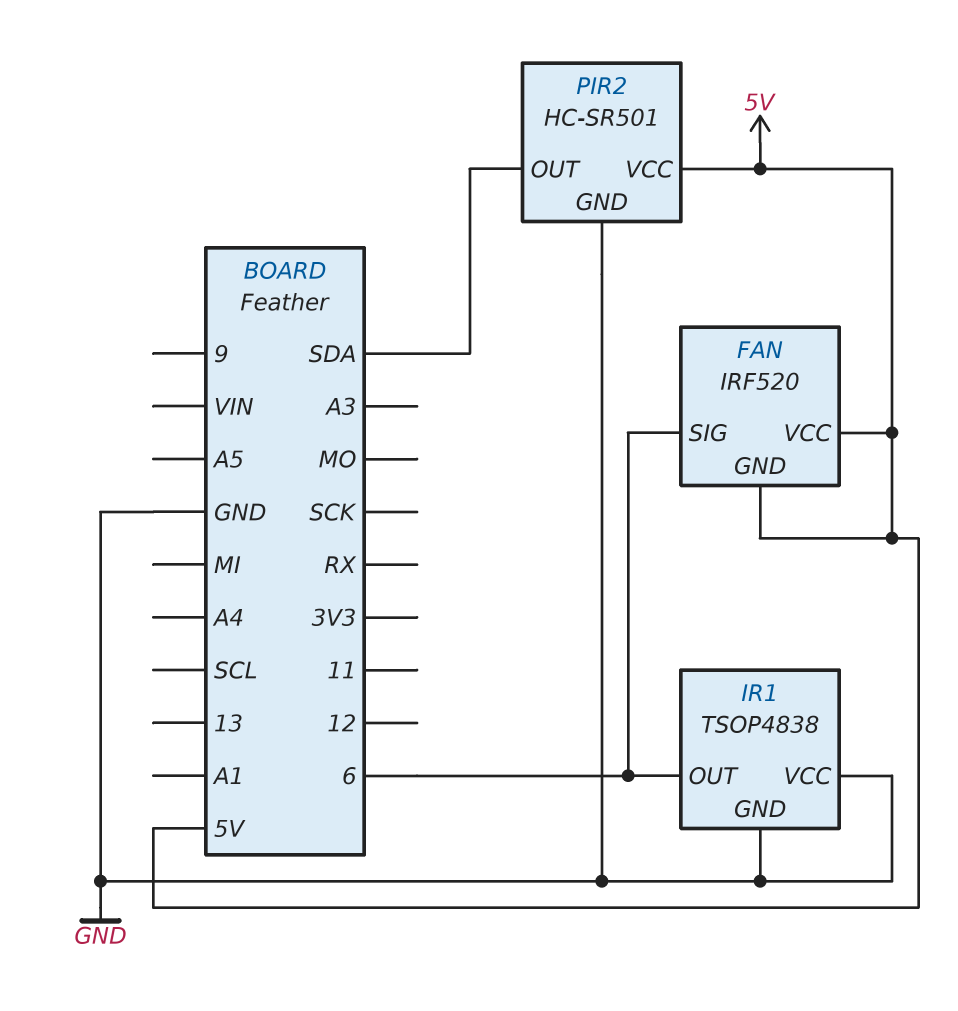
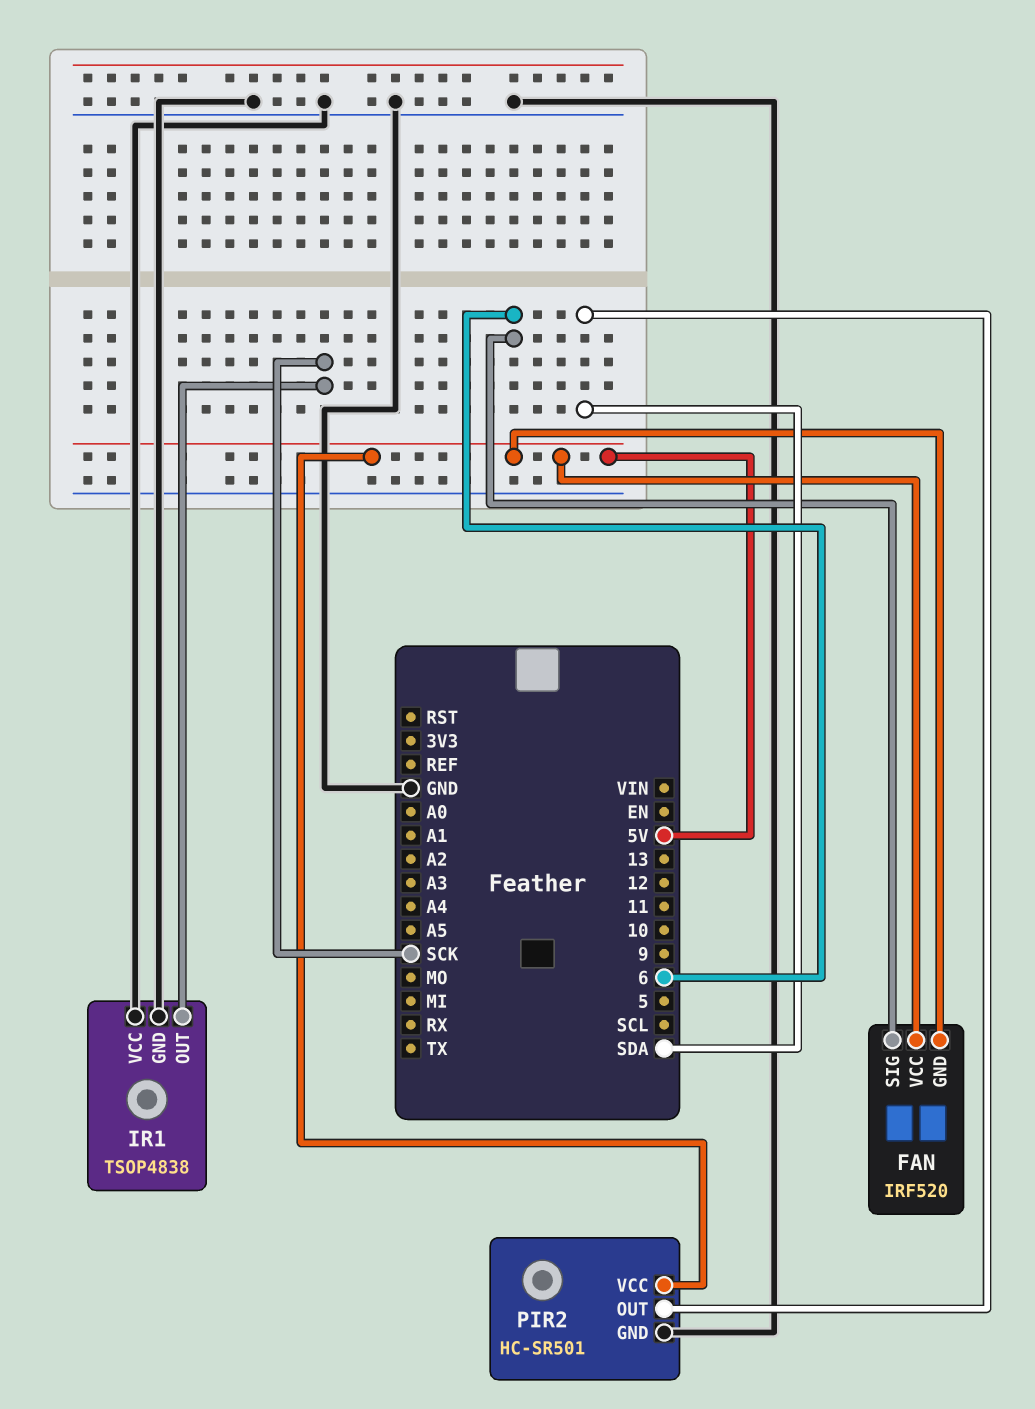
IR1 pin OUT: 6 -> SCK

